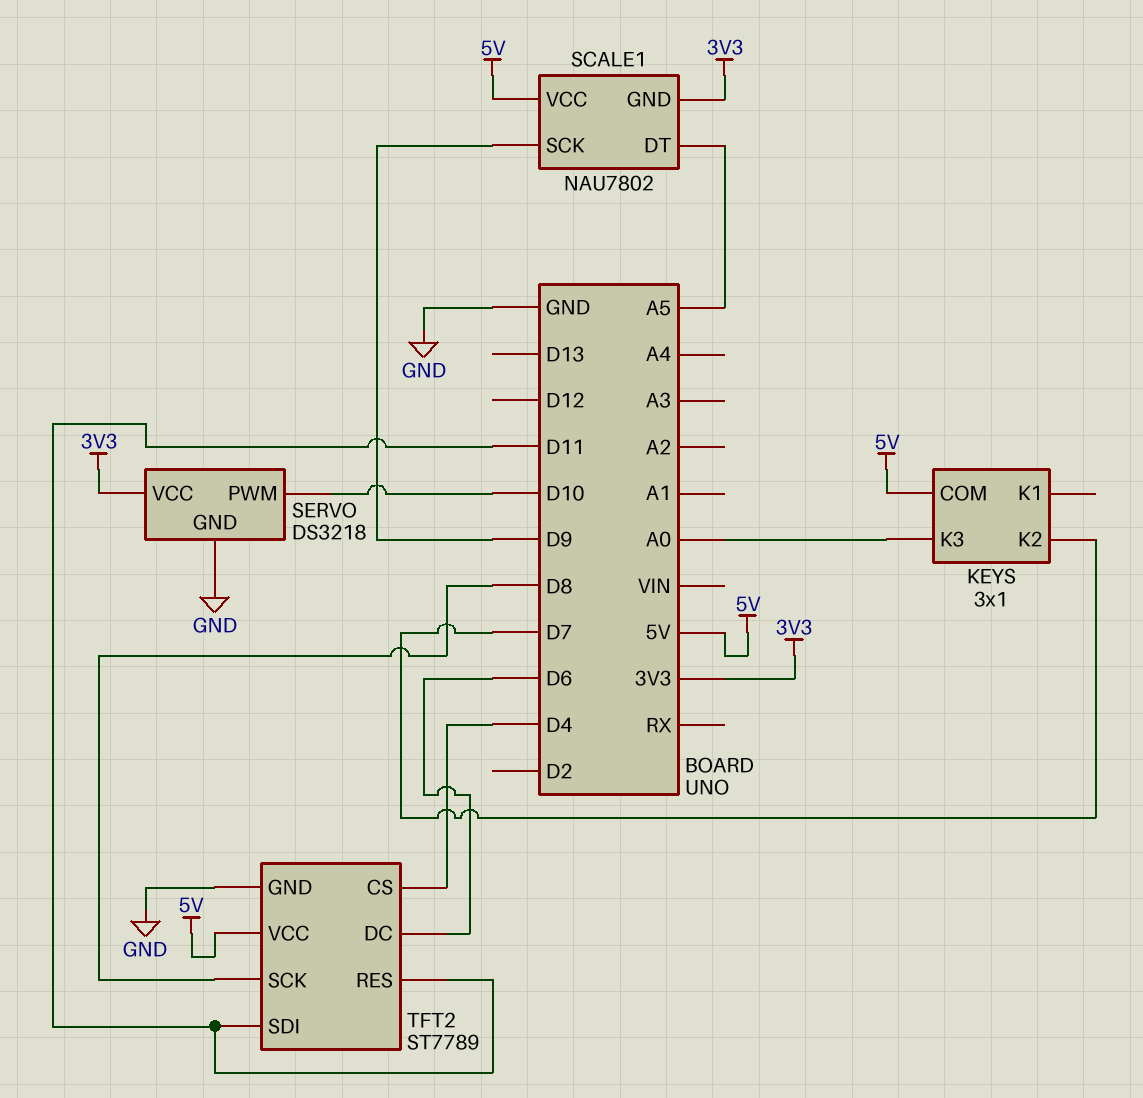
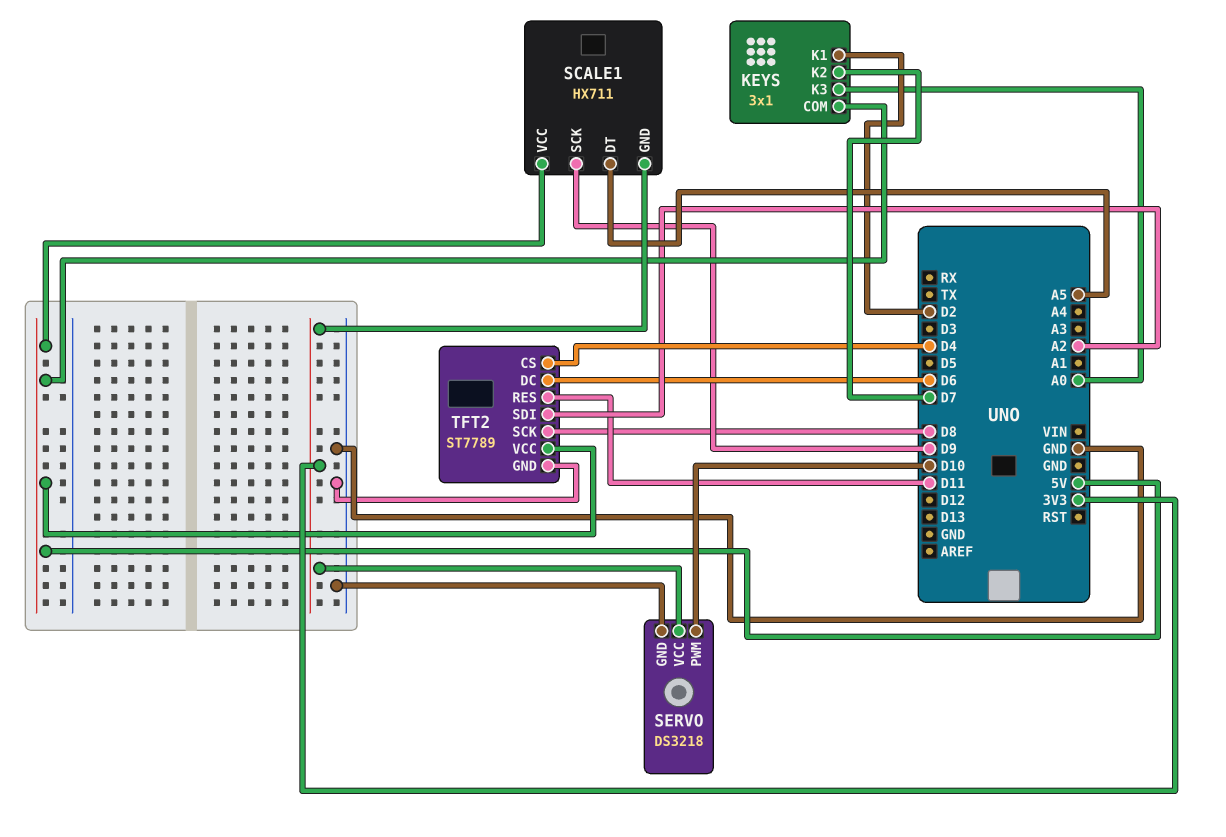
KEYS pin K1: none -> D2
SCALE1: NAU7802 -> HX711
TFT2 pin SDI: D11 -> A2

